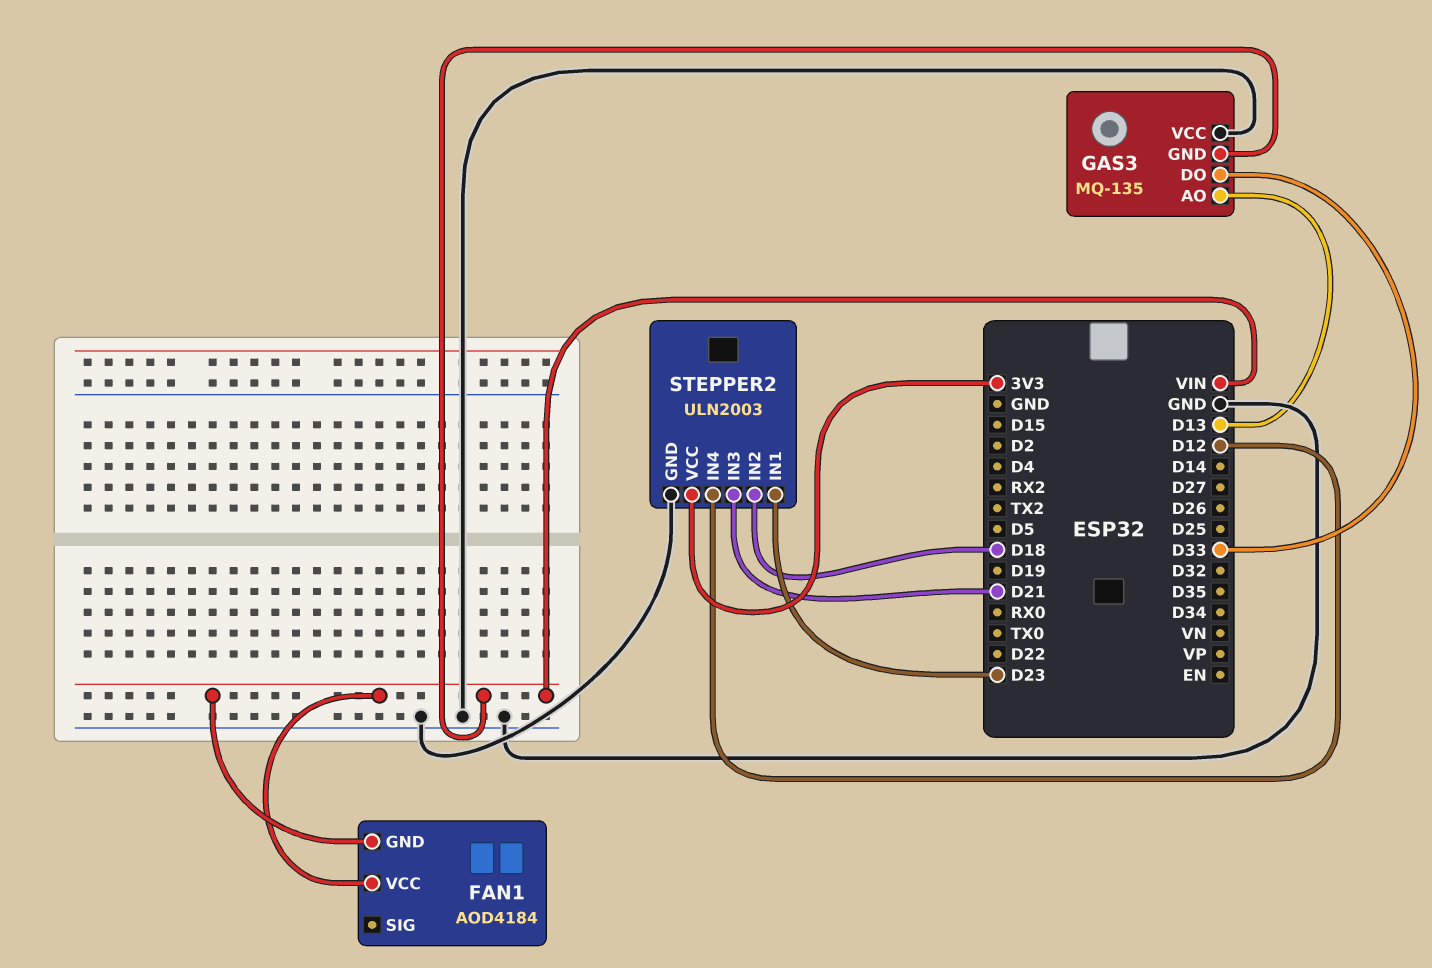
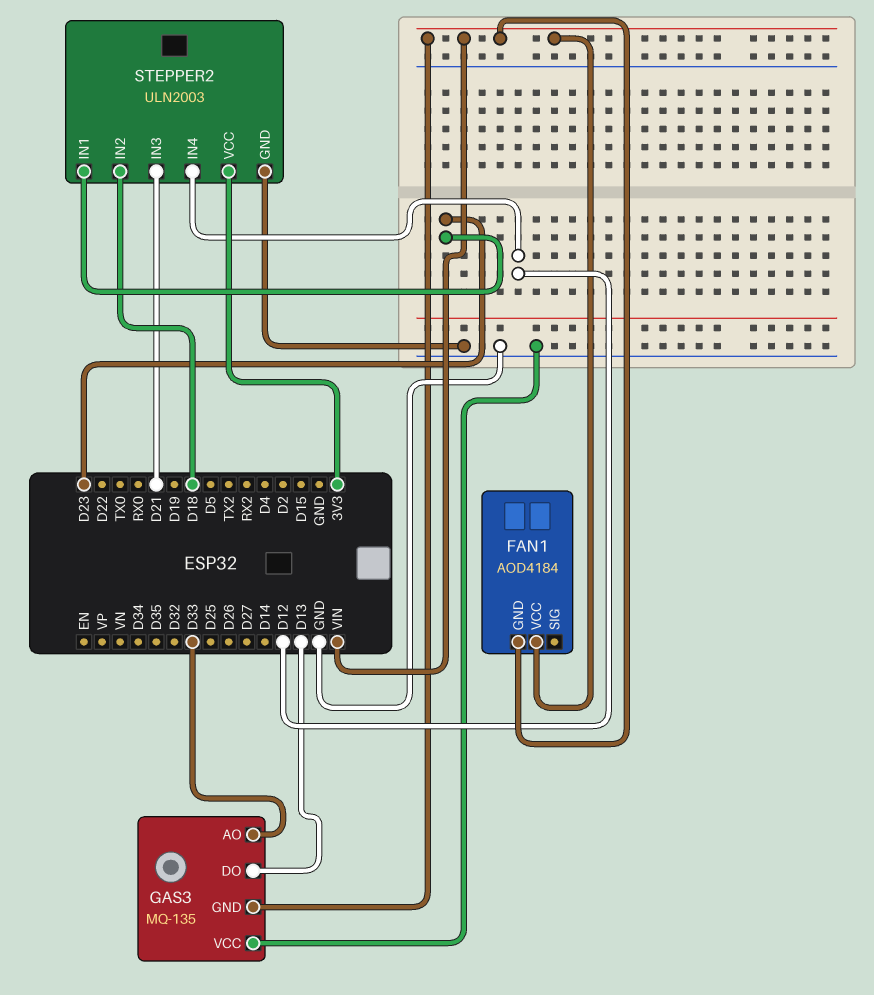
GAS3 pin AO: D13 -> D33
GAS3 pin DO: D33 -> D13

